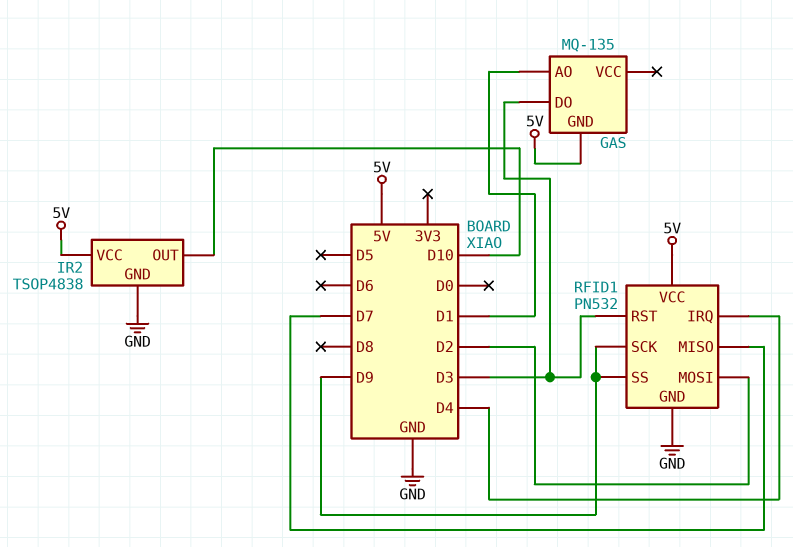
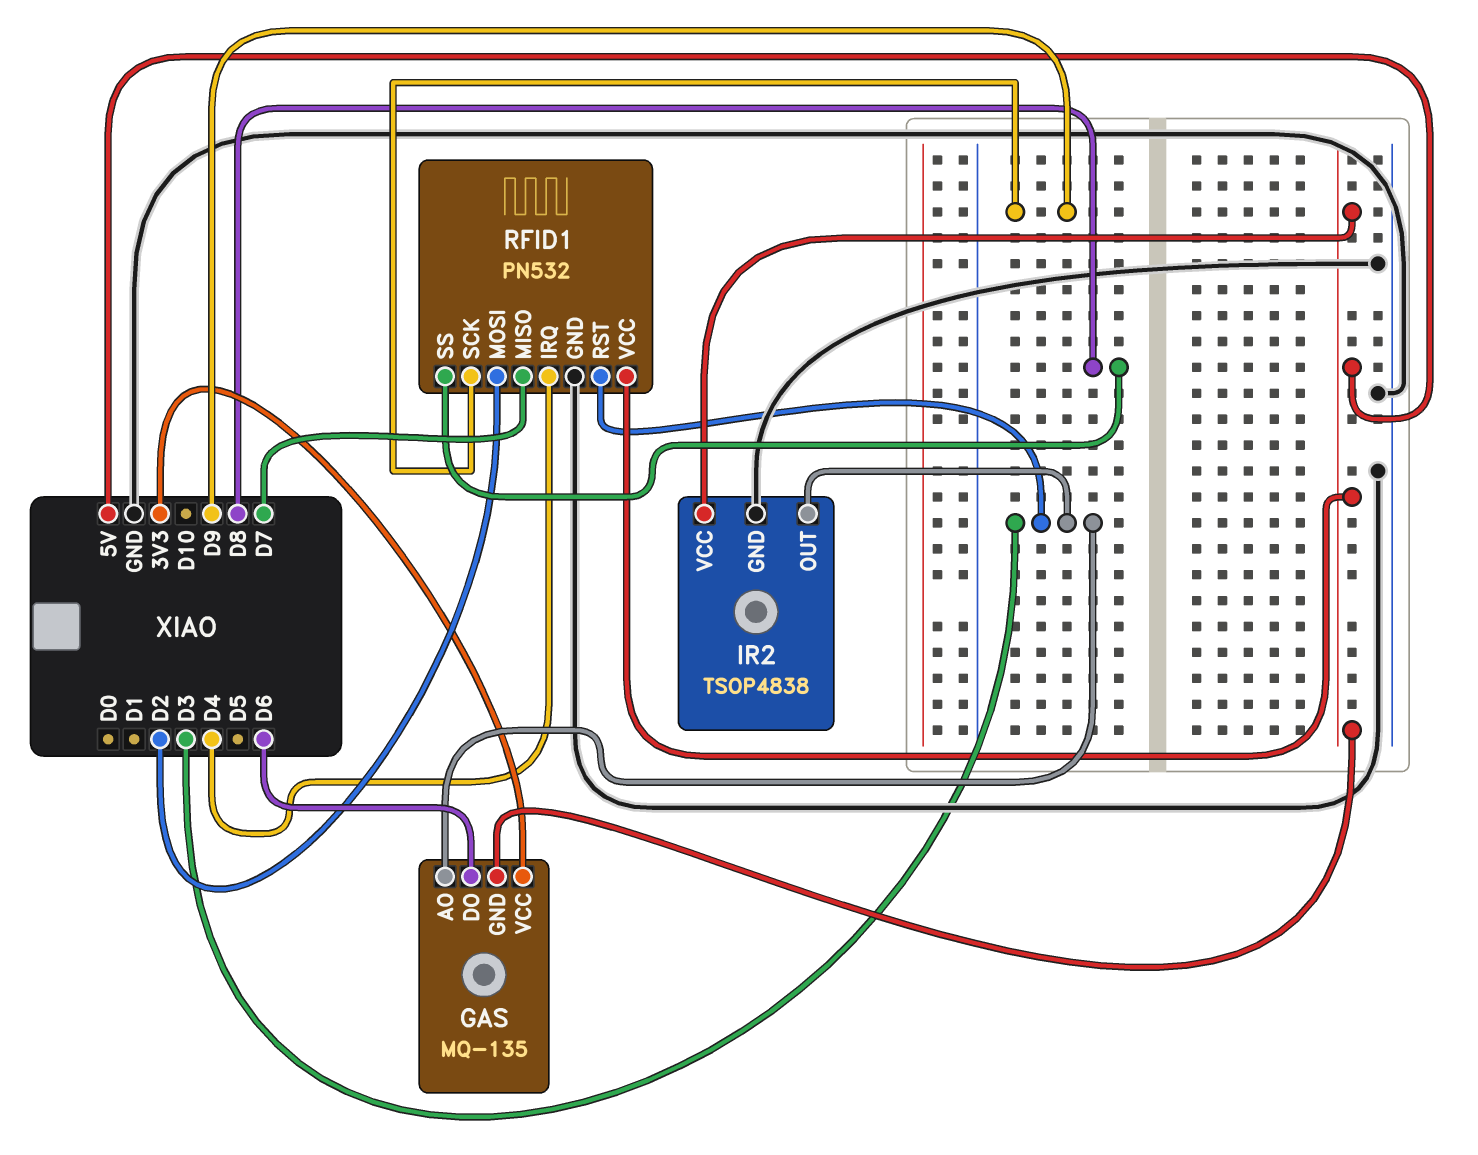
GAS pin AO: D1 -> D3
GAS pin DO: D3 -> D6
GAS pin VCC: none -> 3V3
IR2 pin OUT: D10 -> D3
RFID1 pin SS: D9 -> D8

